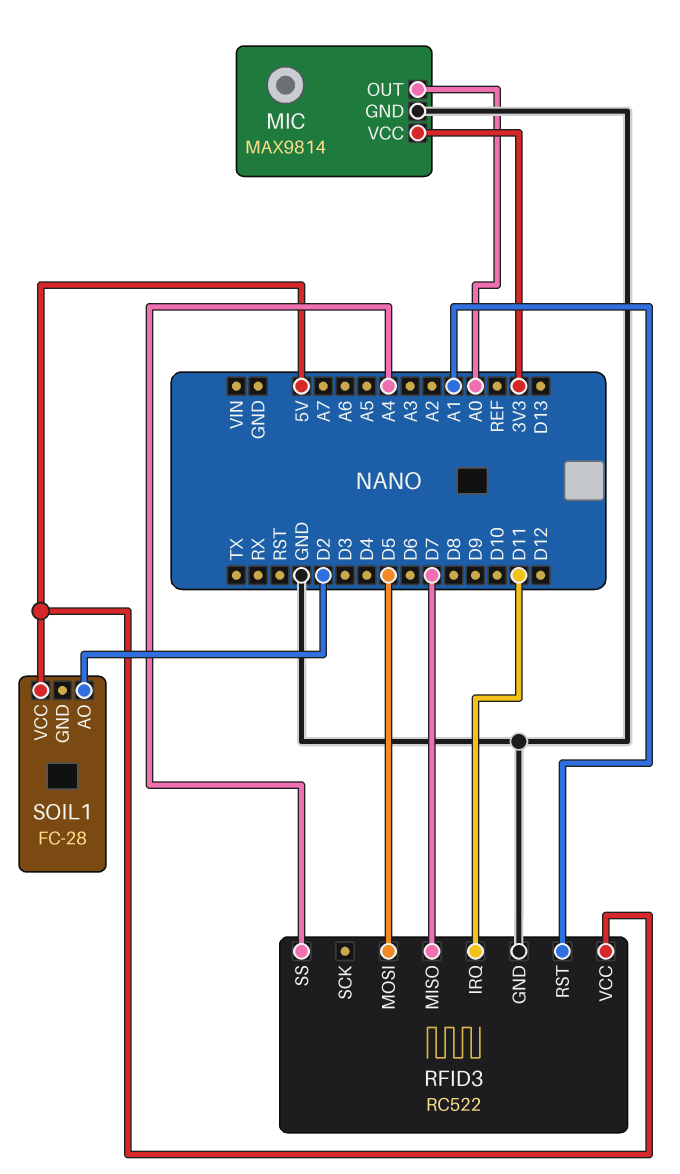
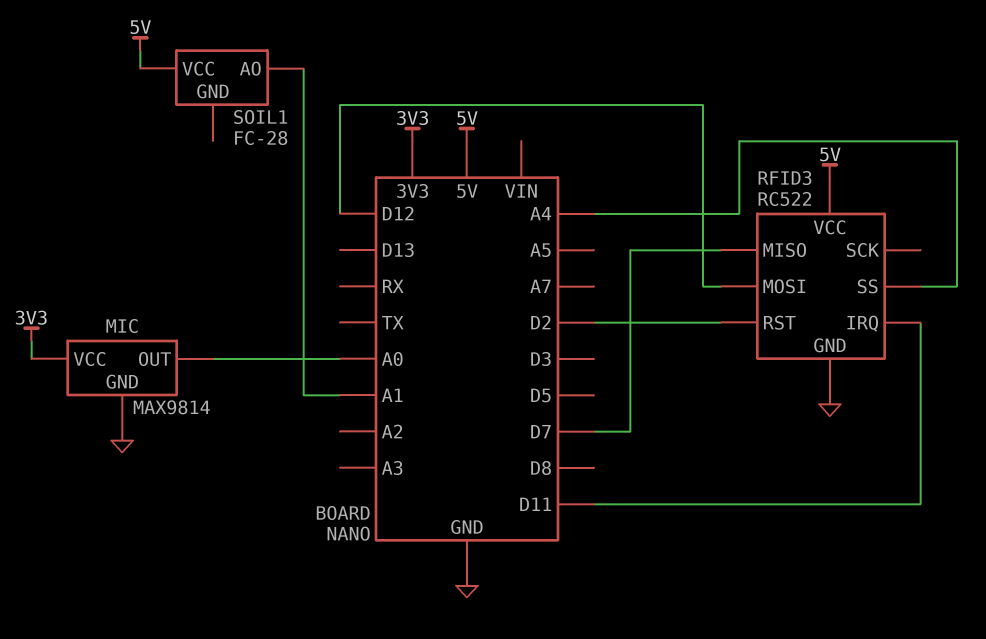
RFID3 pin MOSI: D5 -> D12
RFID3 pin RST: A1 -> D2
SOIL1 pin AO: D2 -> A1

